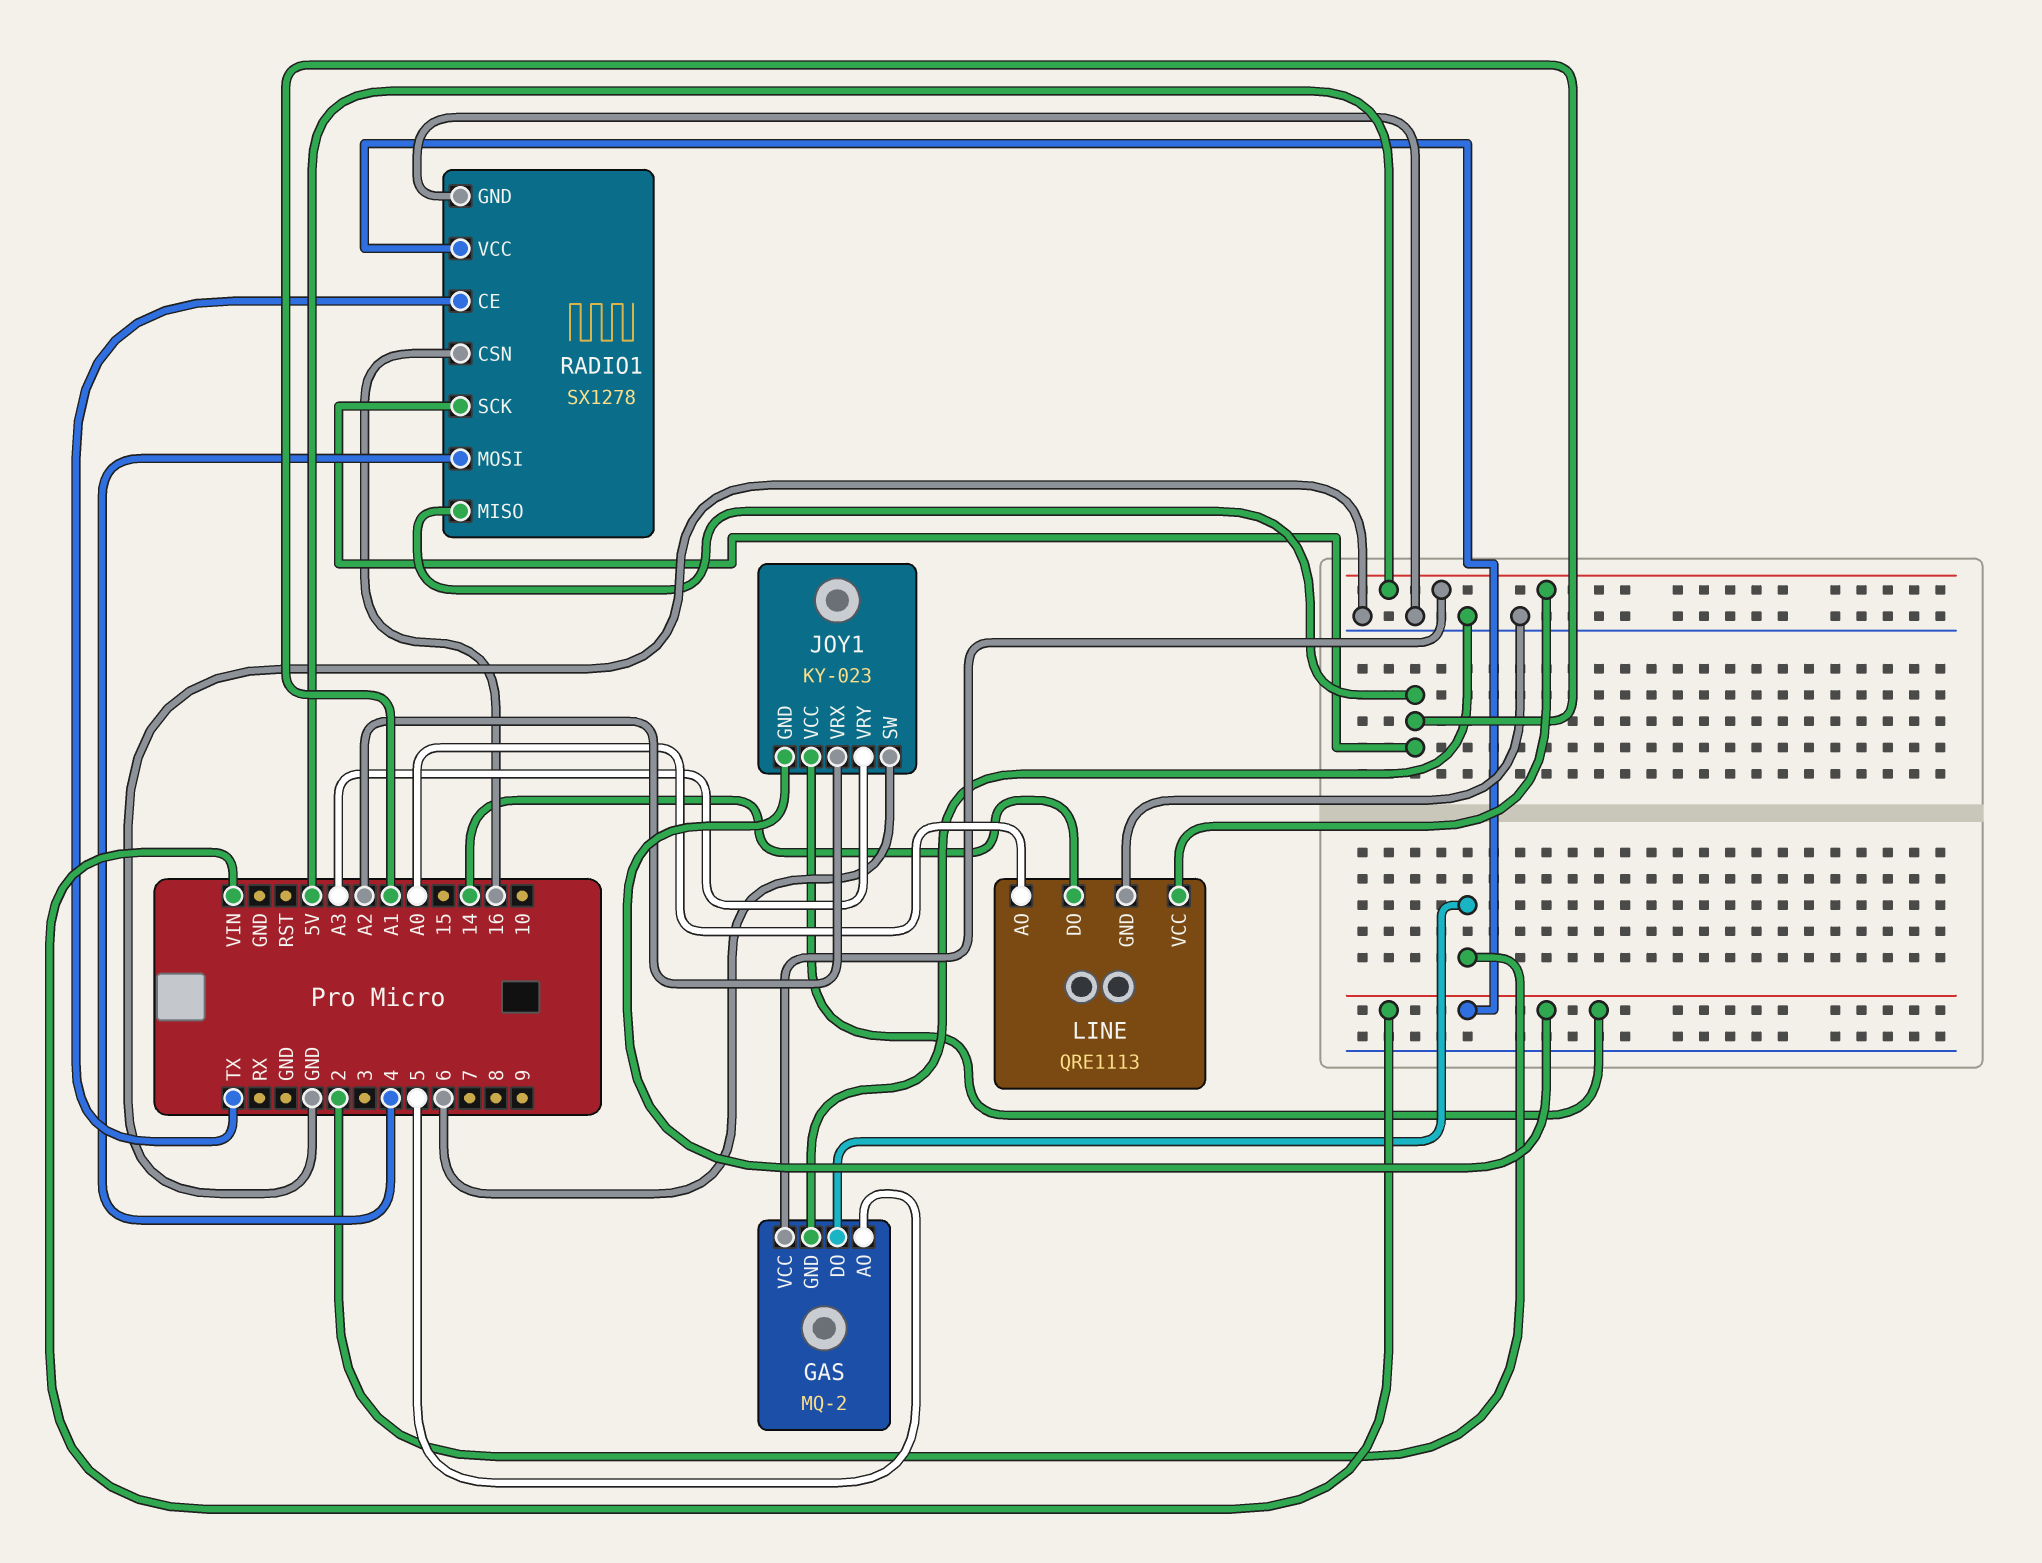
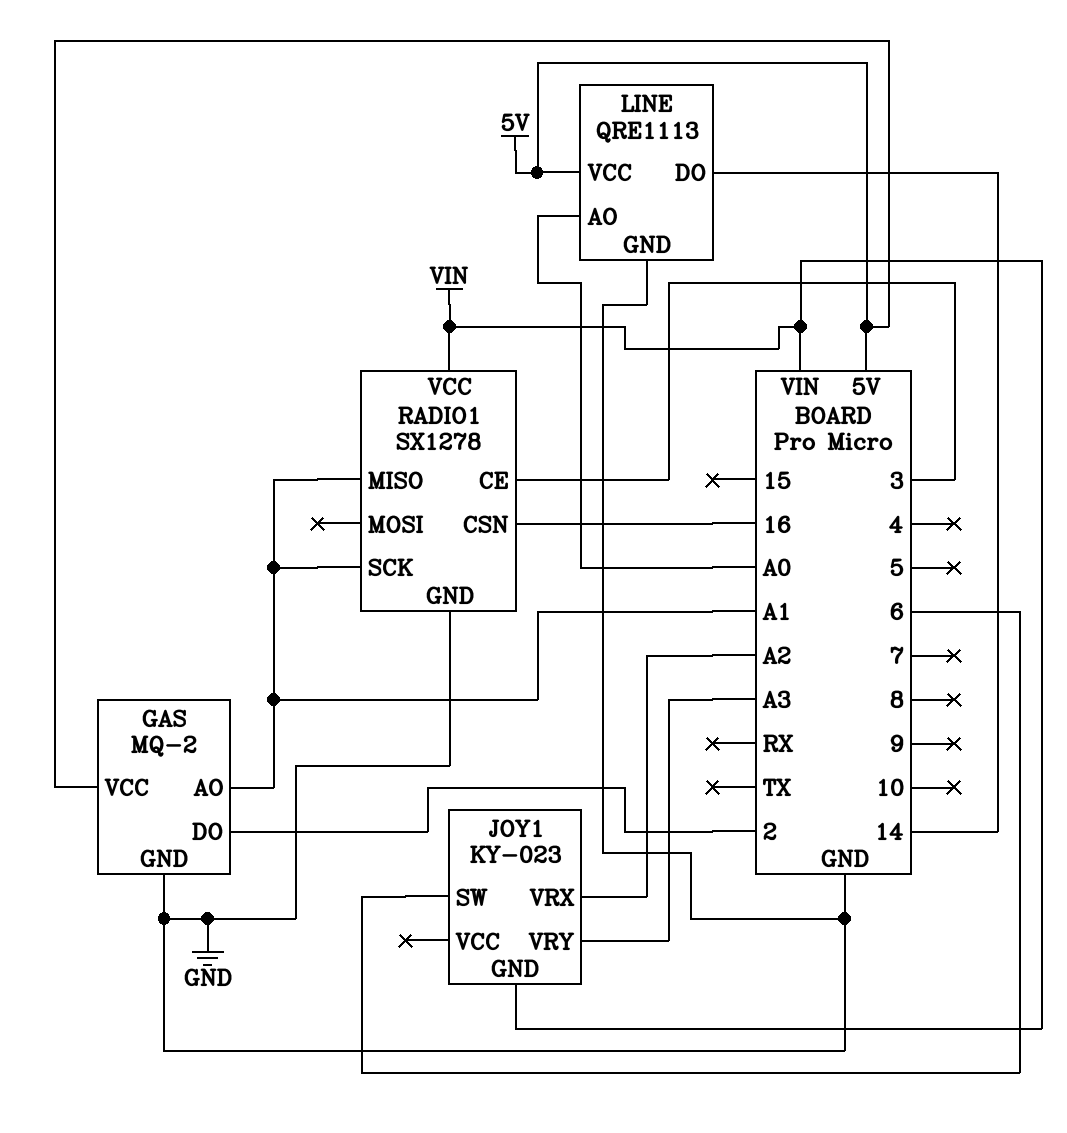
GAS pin AO: 5 -> A1
JOY1 pin VCC: VIN -> none
RADIO1 pin CE: TX -> 3
RADIO1 pin MOSI: 4 -> none

